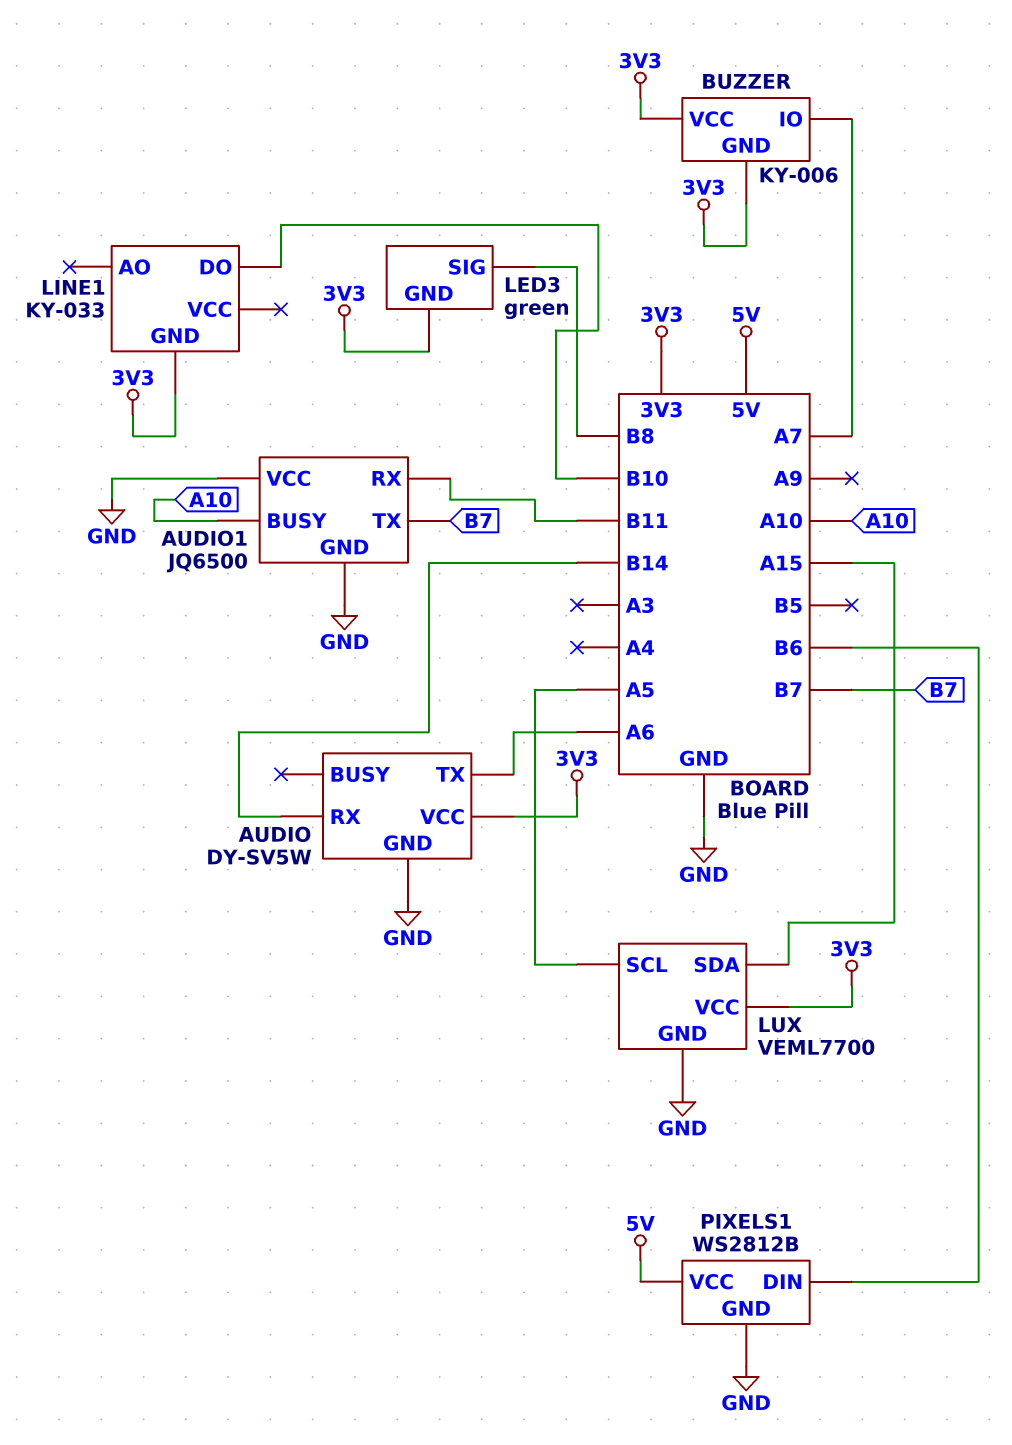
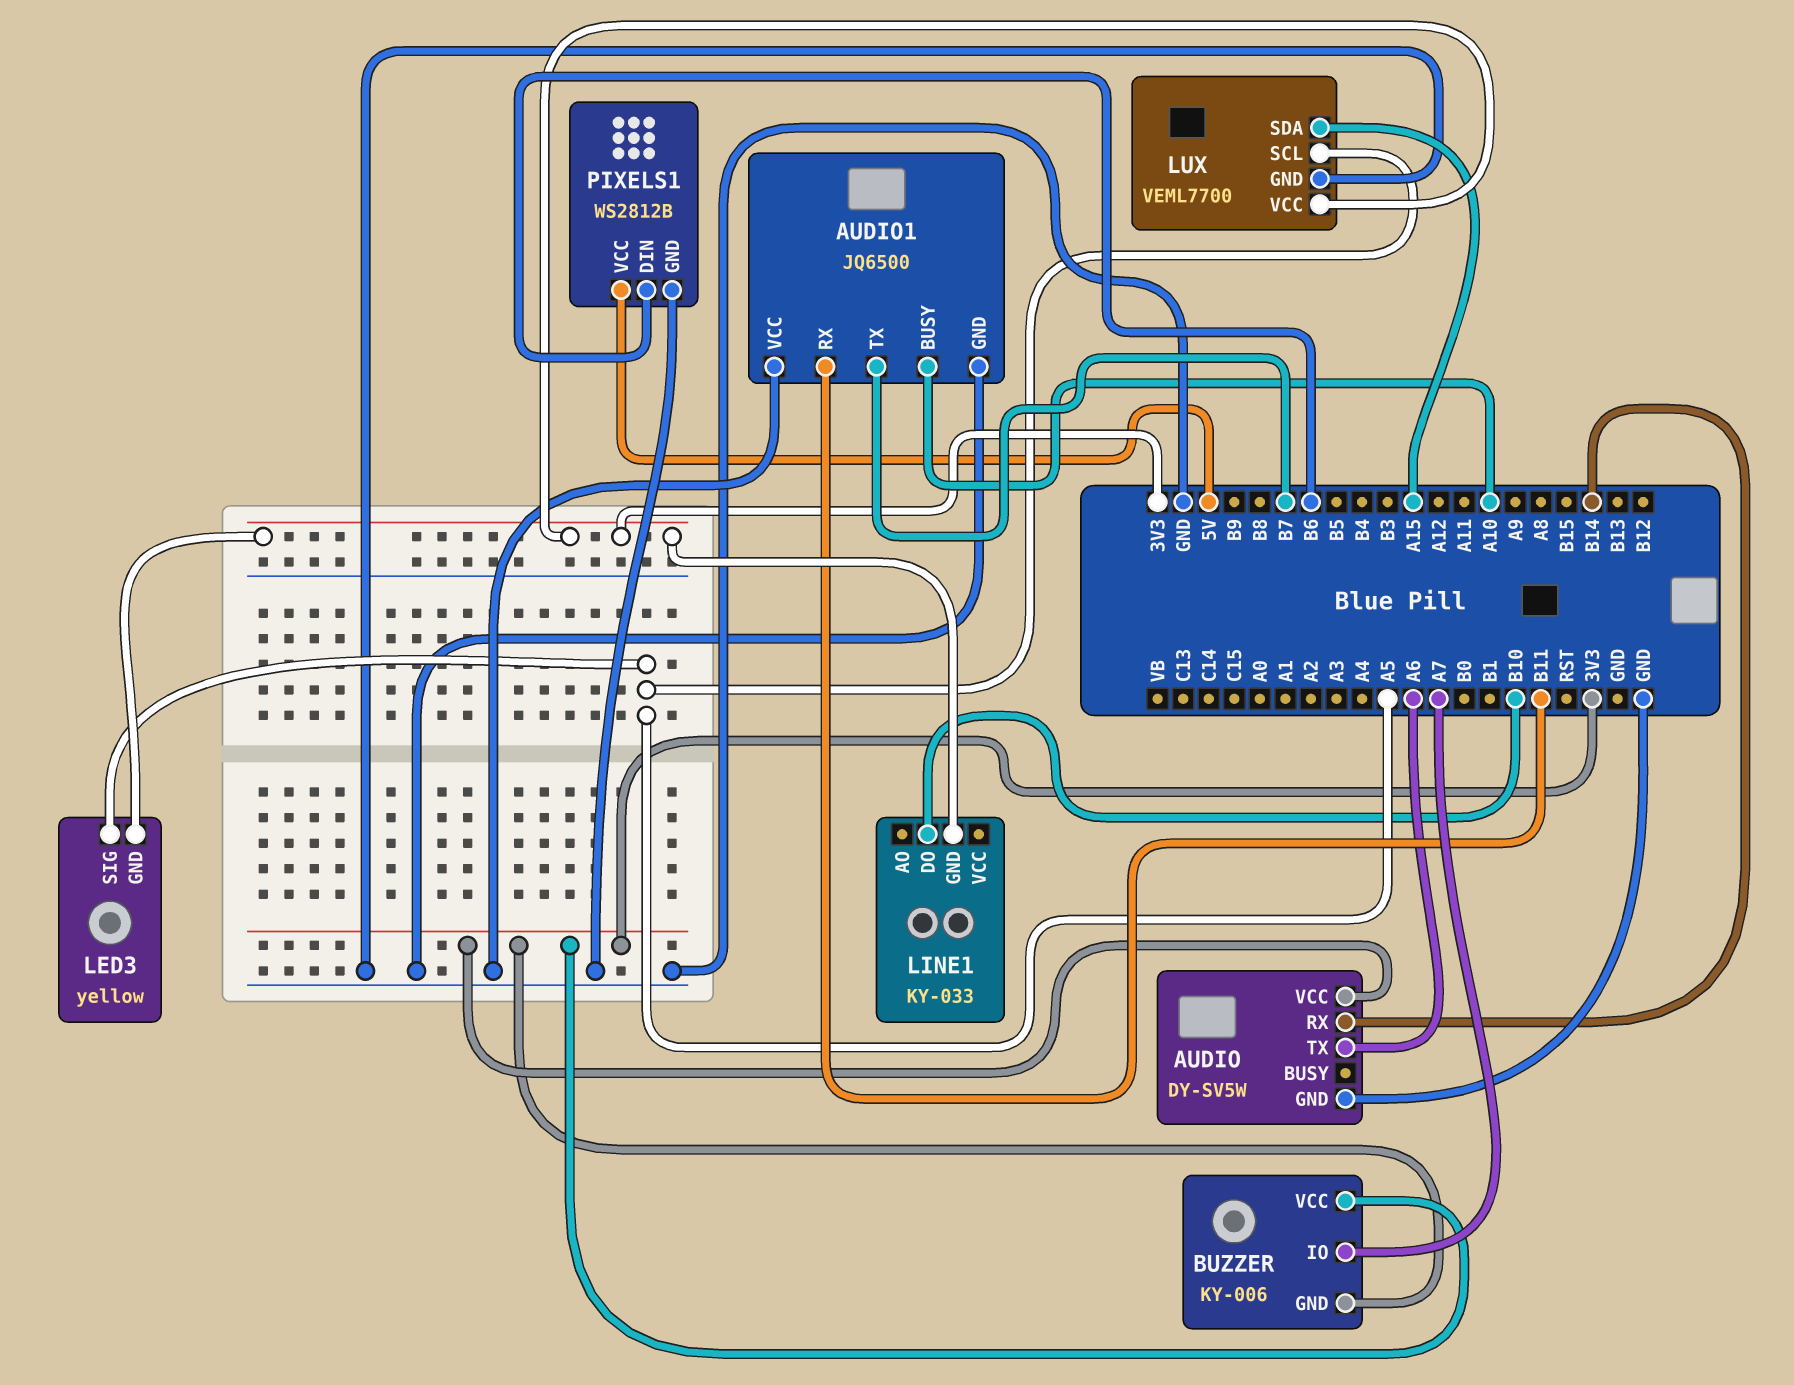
LED3: green -> yellow
LED3 pin SIG: B8 -> A5

